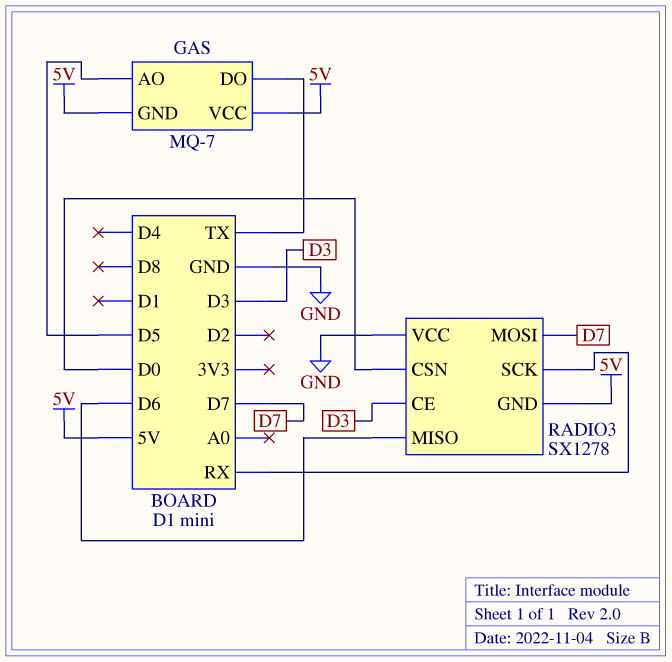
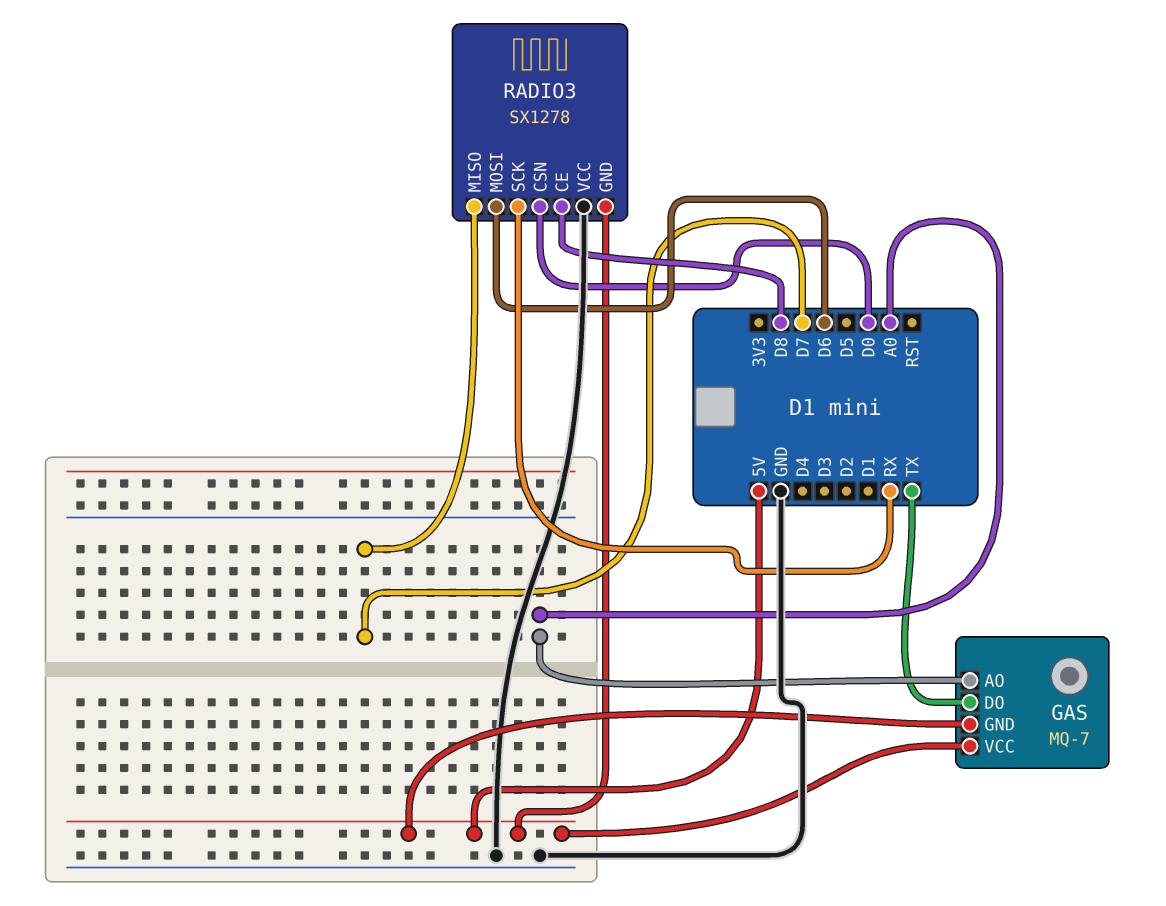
GAS pin AO: D5 -> A0
RADIO3 pin CE: D3 -> D8
RADIO3 pin MISO: D6 -> D7
RADIO3 pin MOSI: D7 -> D6

